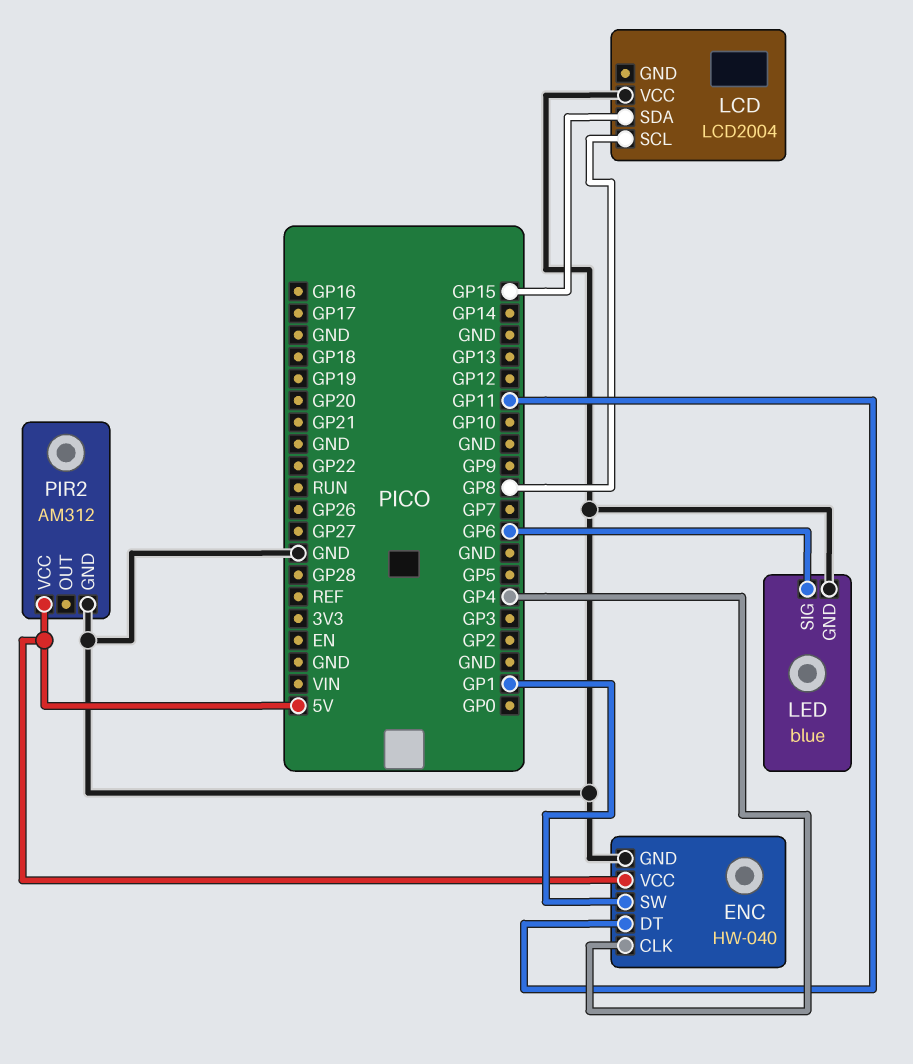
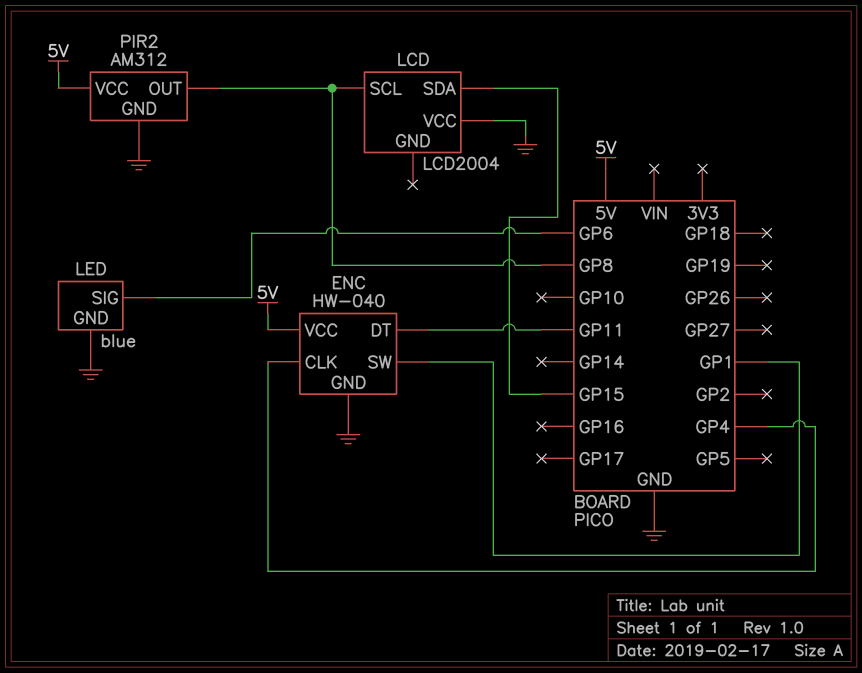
PIR2 pin OUT: none -> GP8

